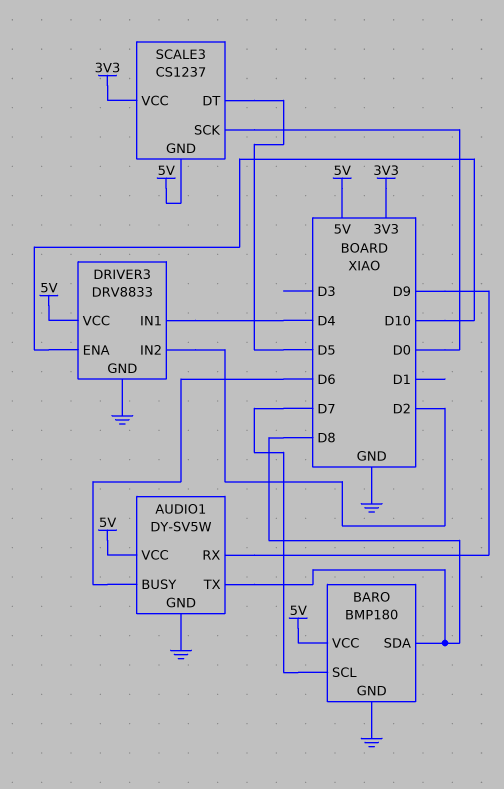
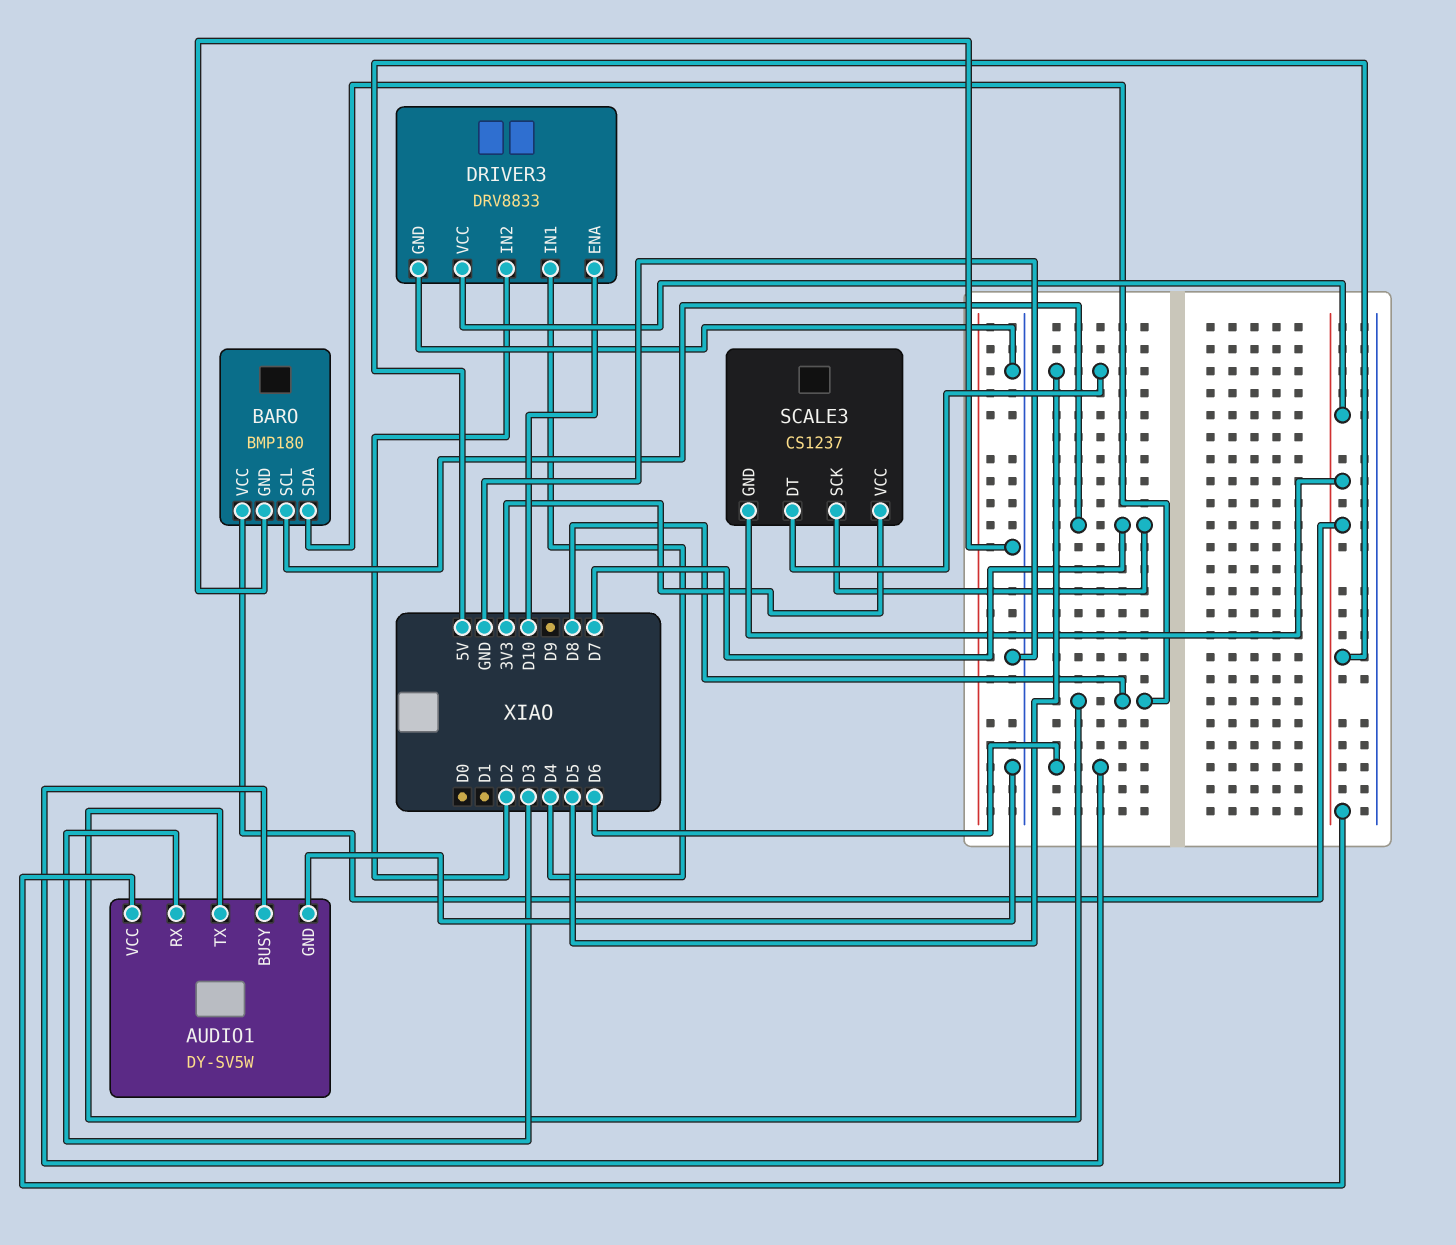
AUDIO1 pin RX: D9 -> D3
SCALE3 pin SCK: D0 -> D7

